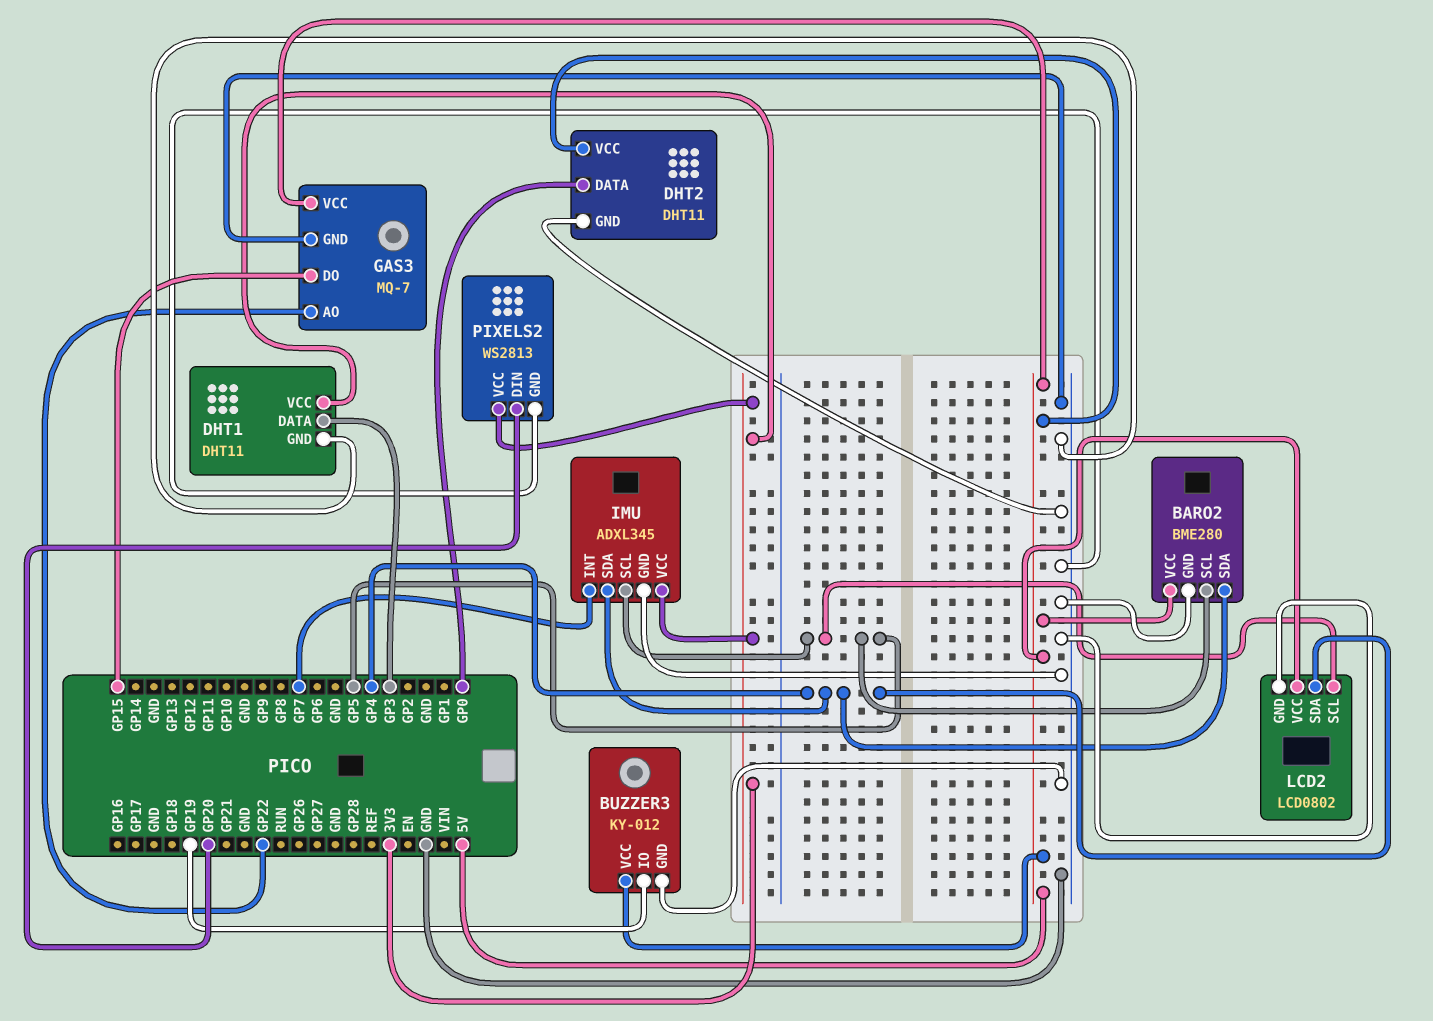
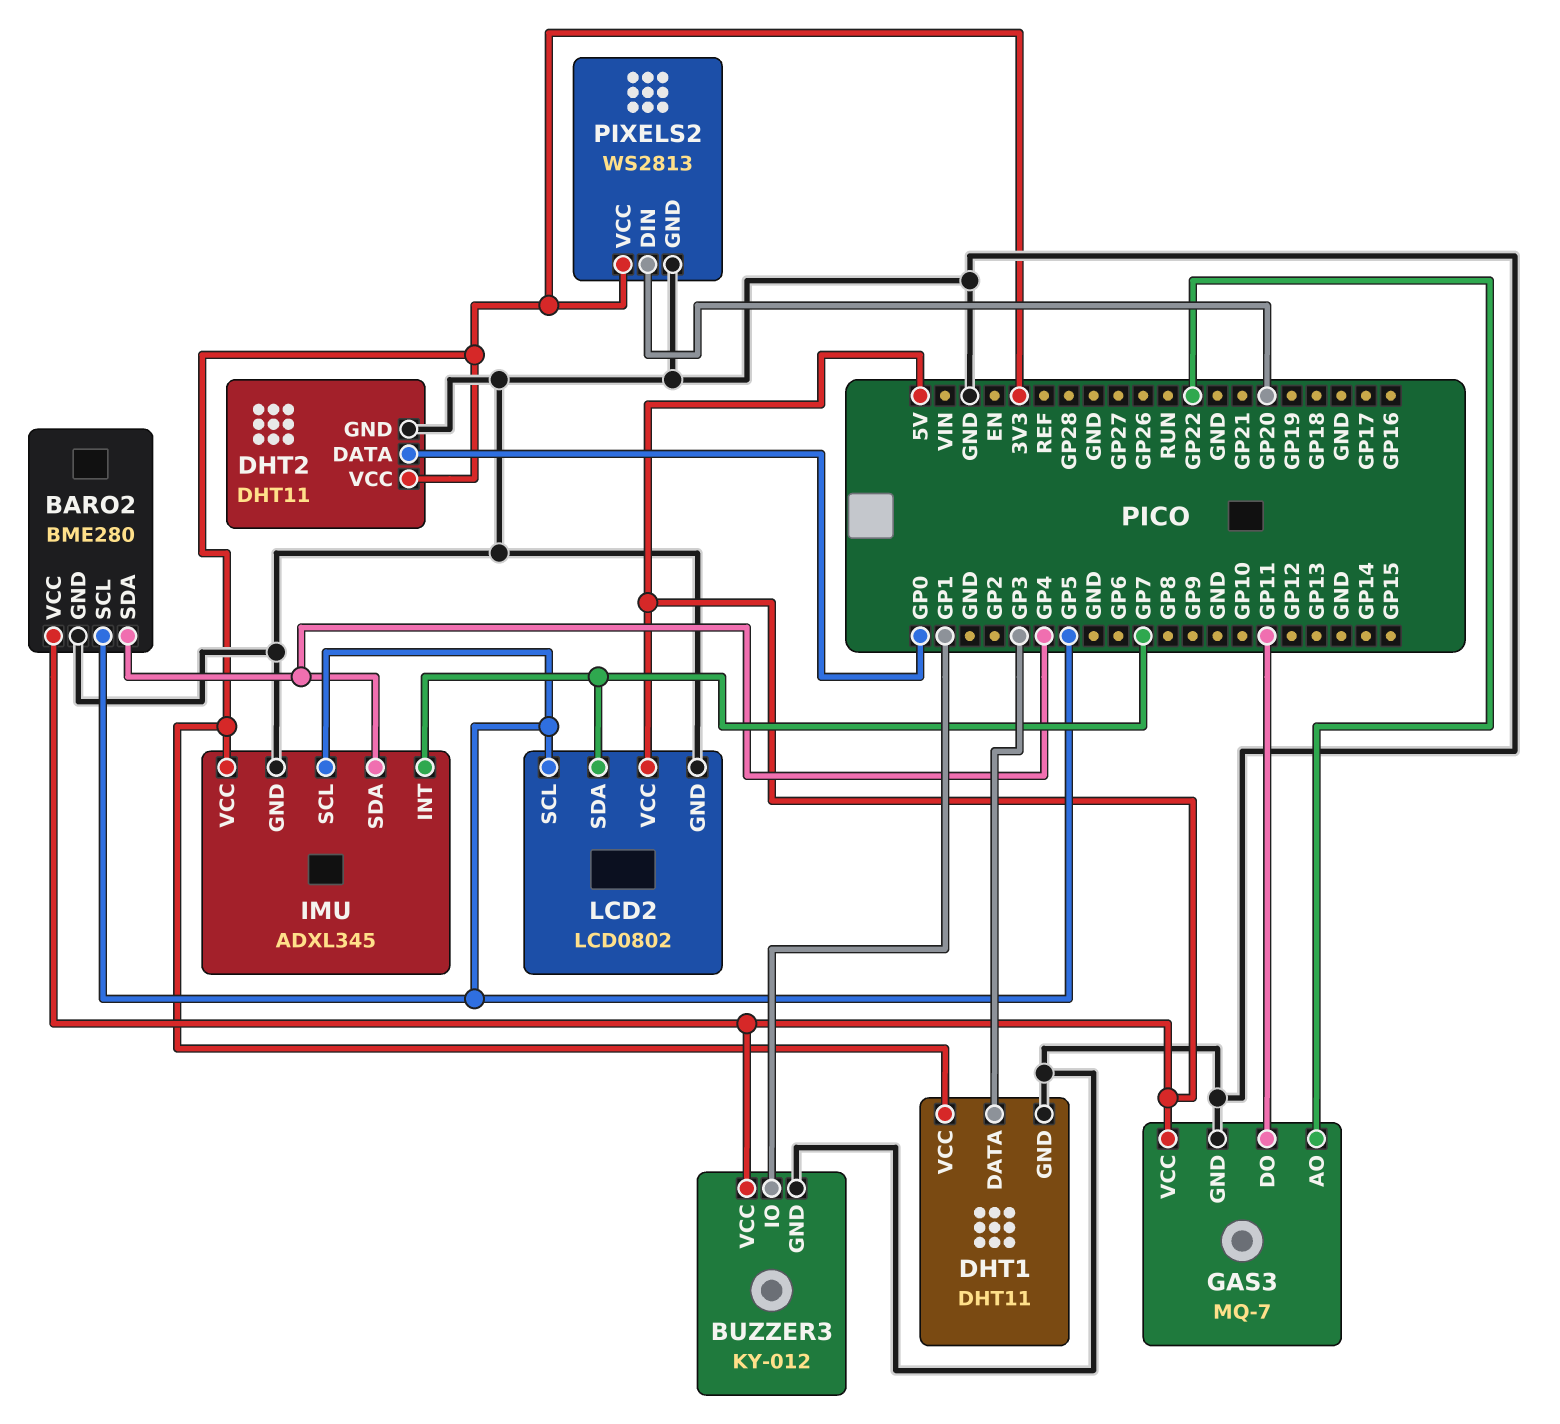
BUZZER3 pin IO: GP19 -> GP1
DHT2 pin VCC: 5V -> 3V3
GAS3 pin DO: GP15 -> GP11
LCD2 pin SDA: GP4 -> GP7

